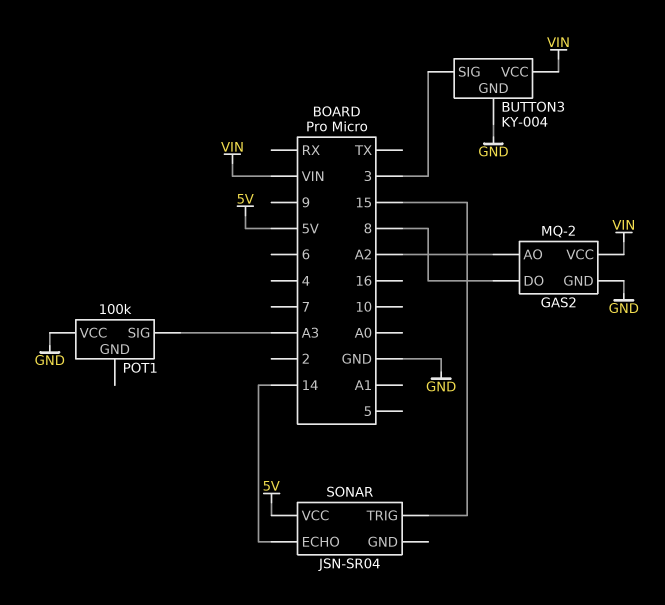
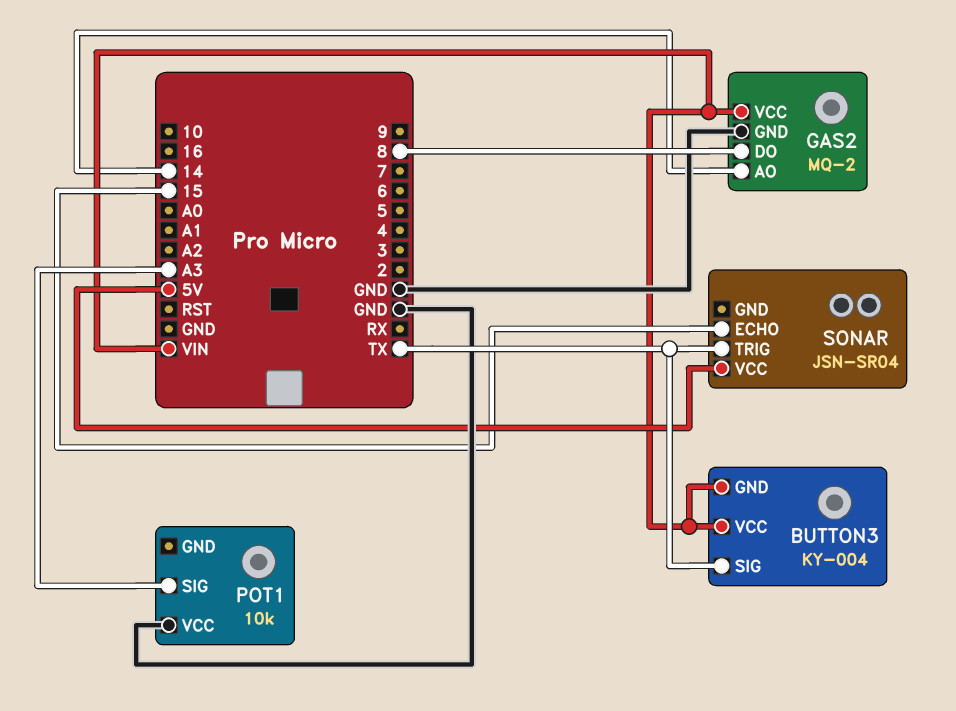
BUTTON3 pin GND: GND -> VIN
BUTTON3 pin SIG: 3 -> TX
GAS2 pin AO: A2 -> 14
POT1: 100k -> 10k
SONAR pin ECHO: 14 -> 15
SONAR pin TRIG: 15 -> TX

